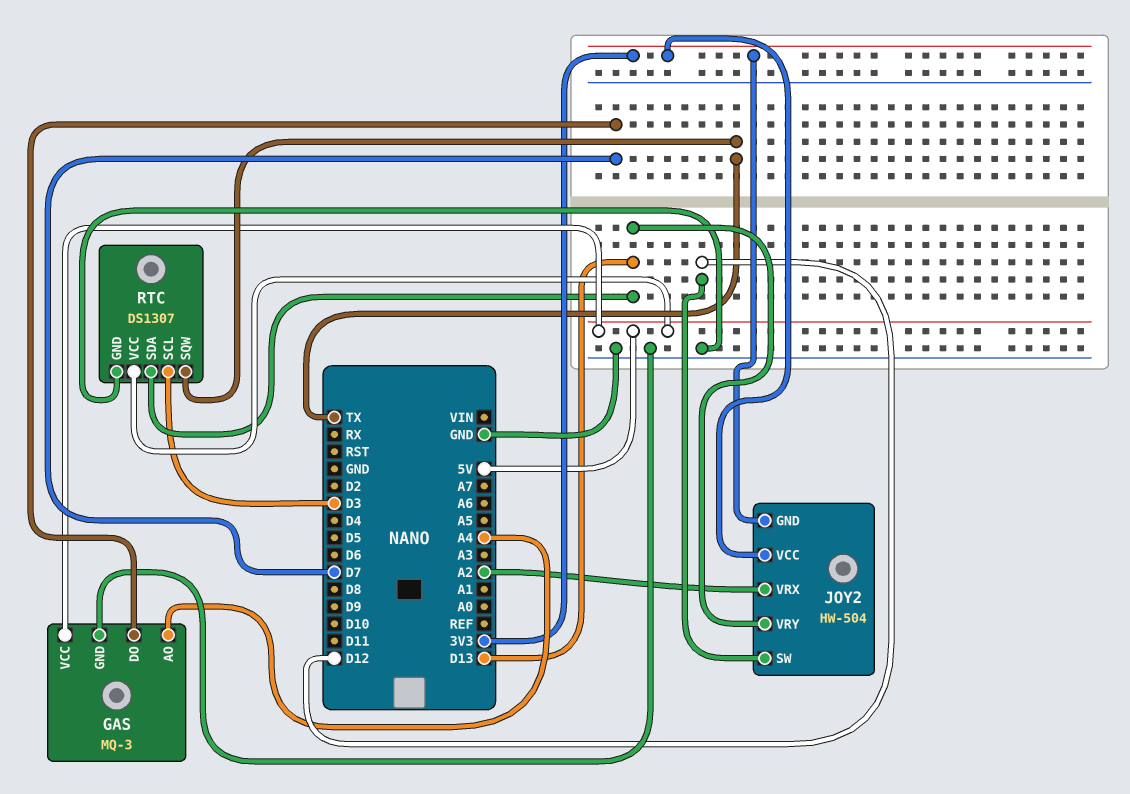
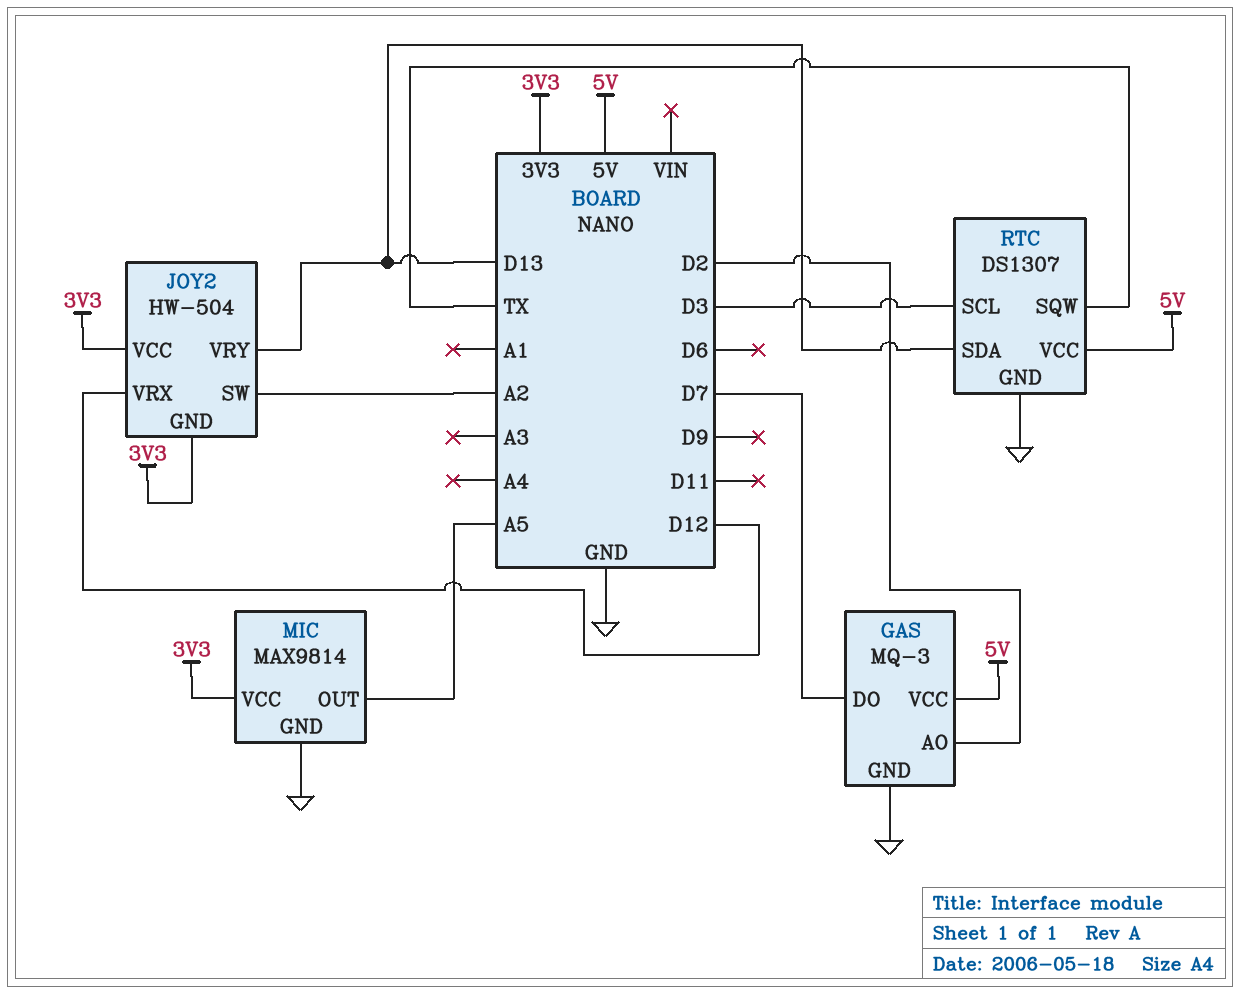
GAS pin AO: A4 -> D2
JOY2 pin SW: D12 -> A2
JOY2 pin VRX: A2 -> D12
MIC: none -> MAX9814
MIC pin GND: none -> GND
MIC pin OUT: none -> A5
MIC pin VCC: none -> 3V3

